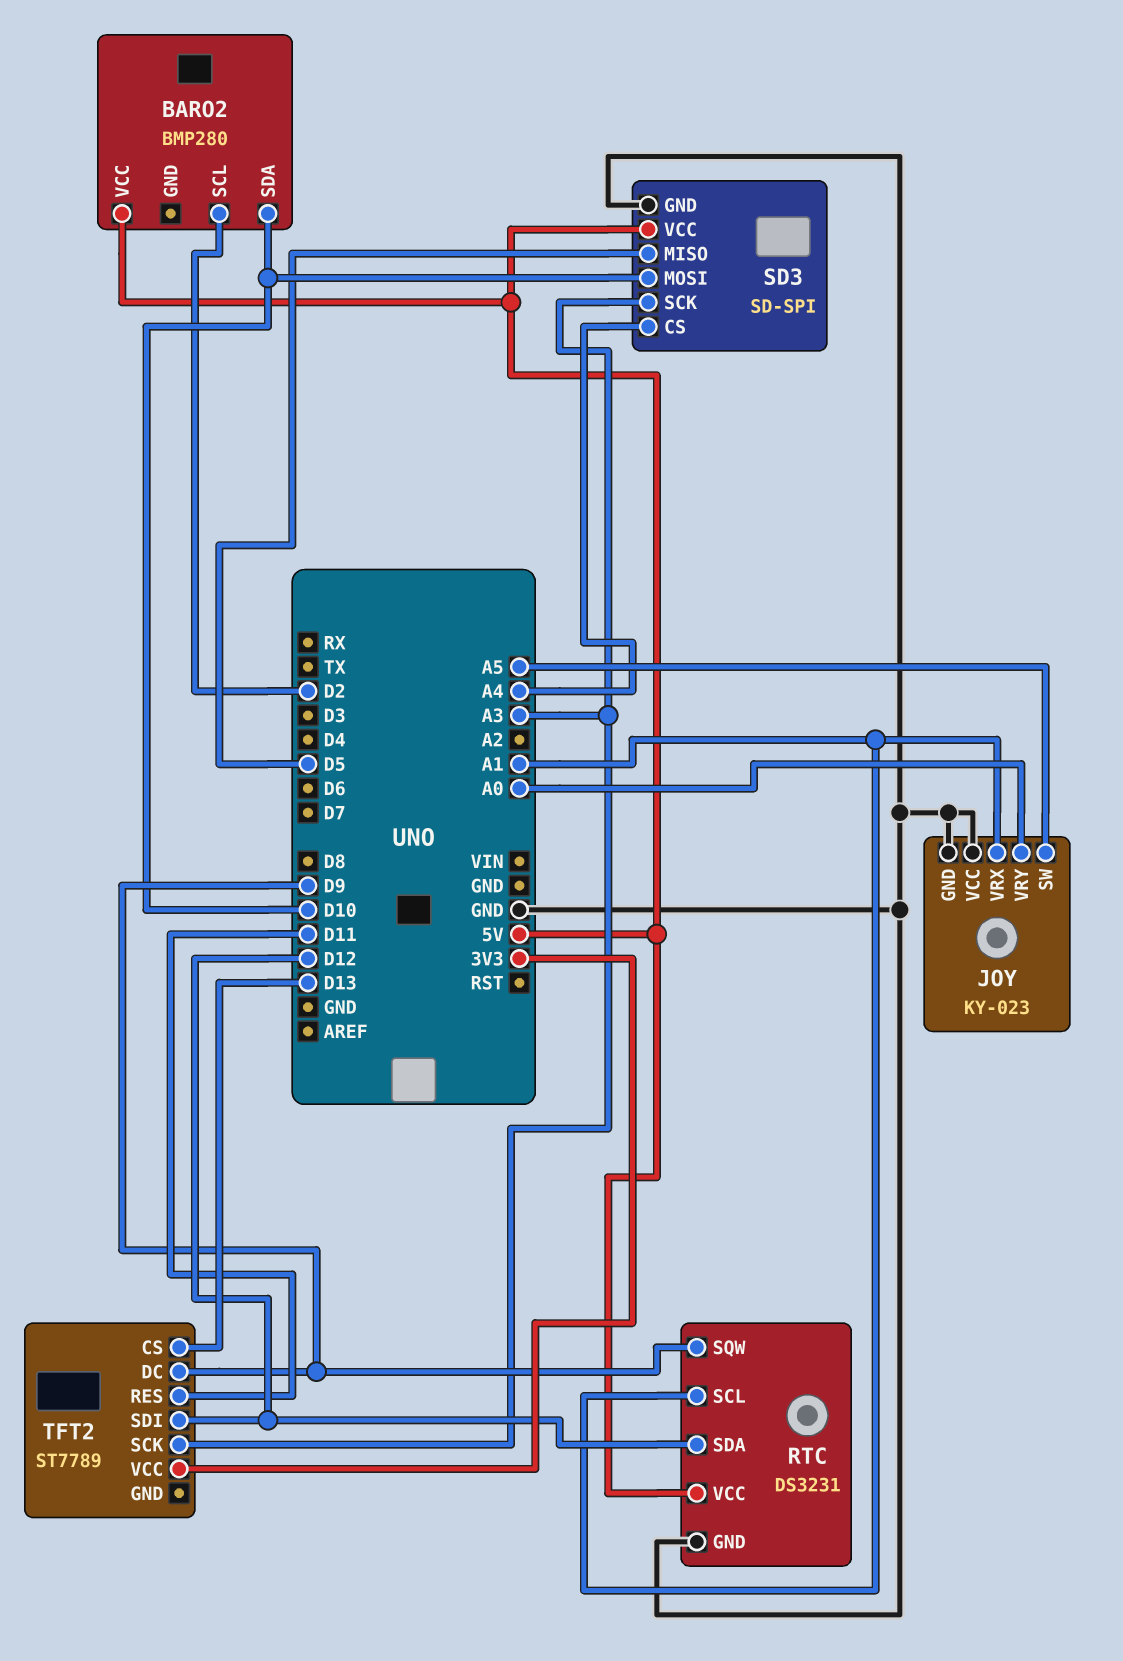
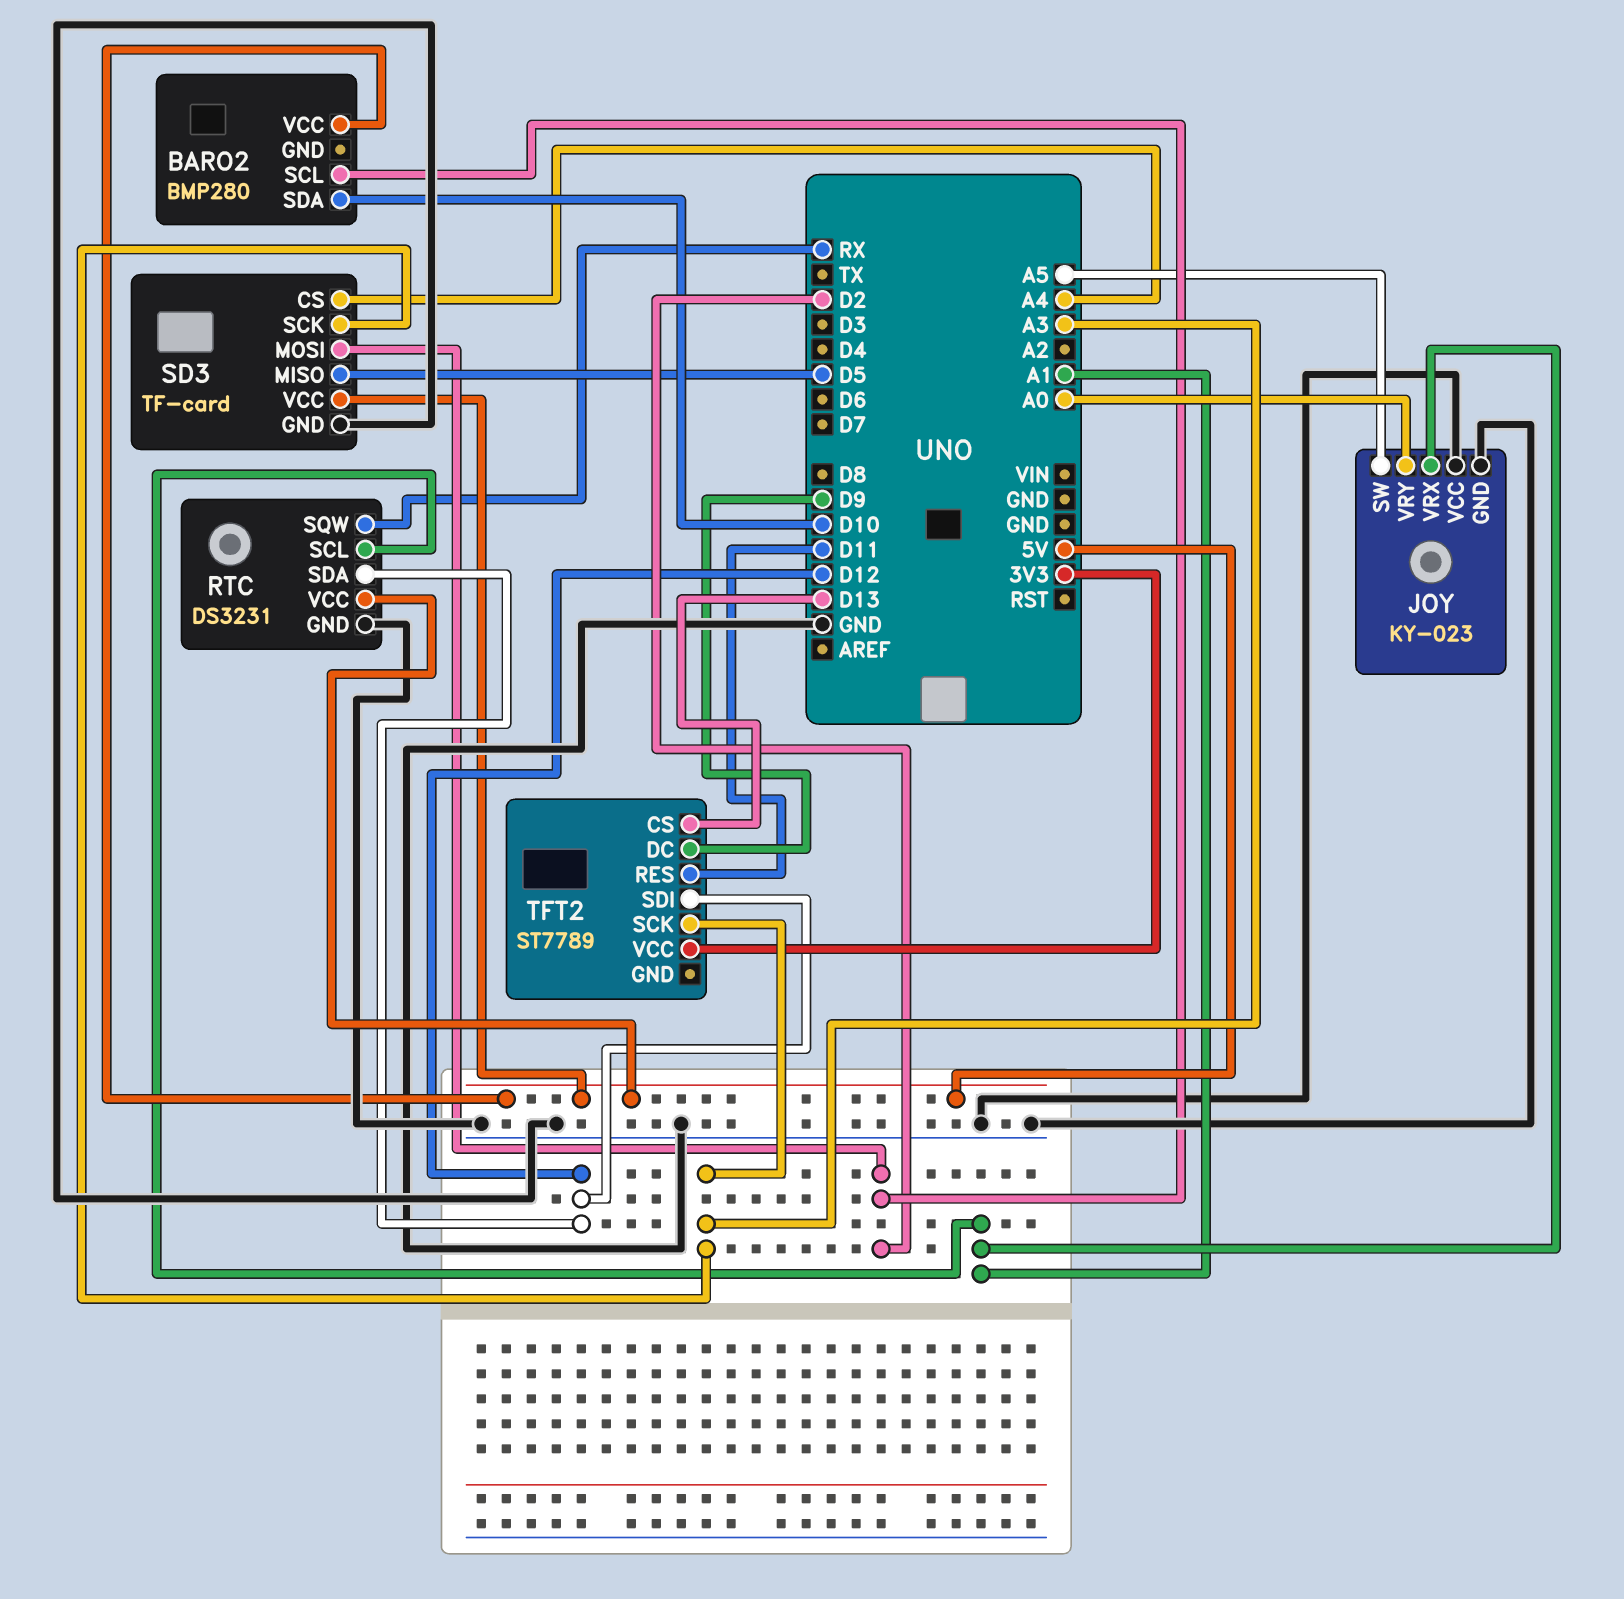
RTC pin SQW: D9 -> RX
SD3: SD-SPI -> TF-card
SD3 pin MOSI: D10 -> D2

